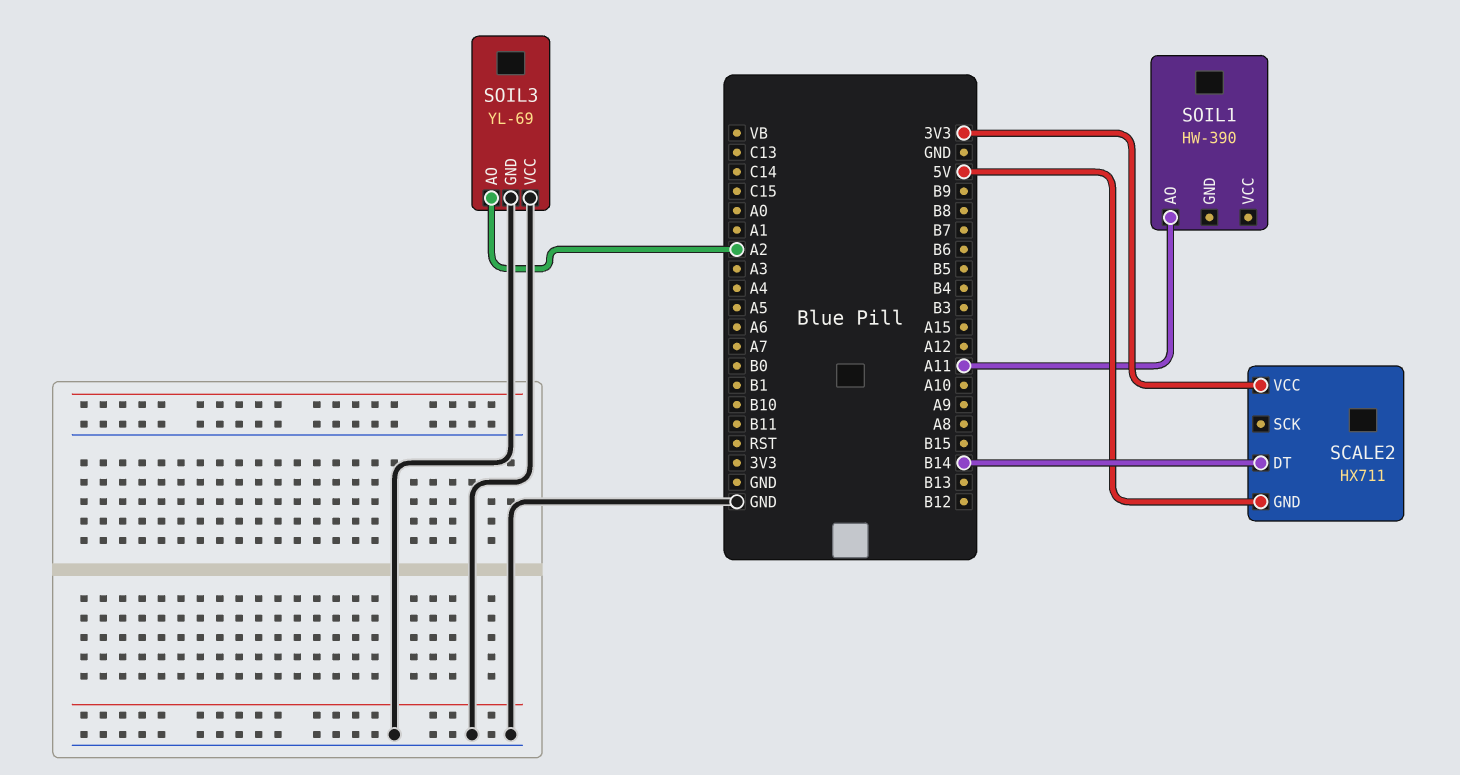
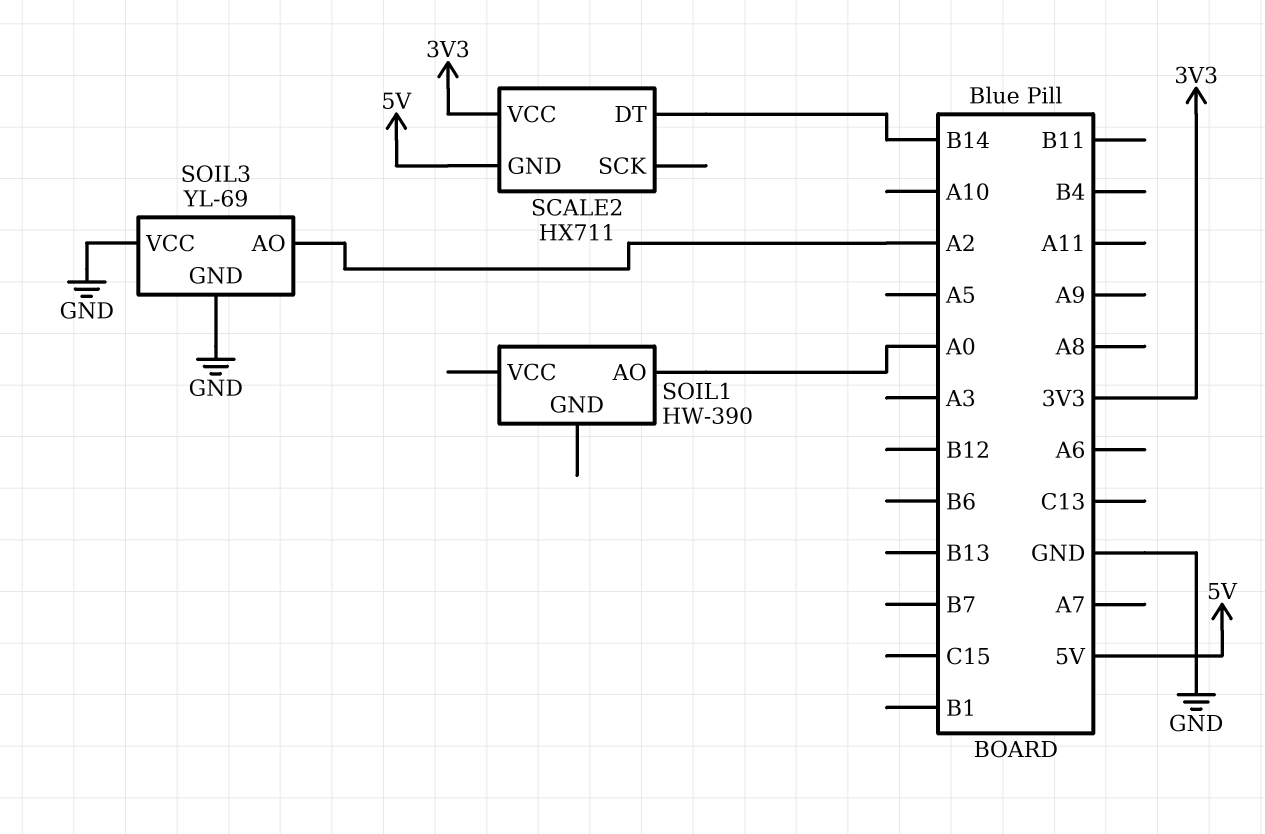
SOIL1 pin AO: A11 -> A0

